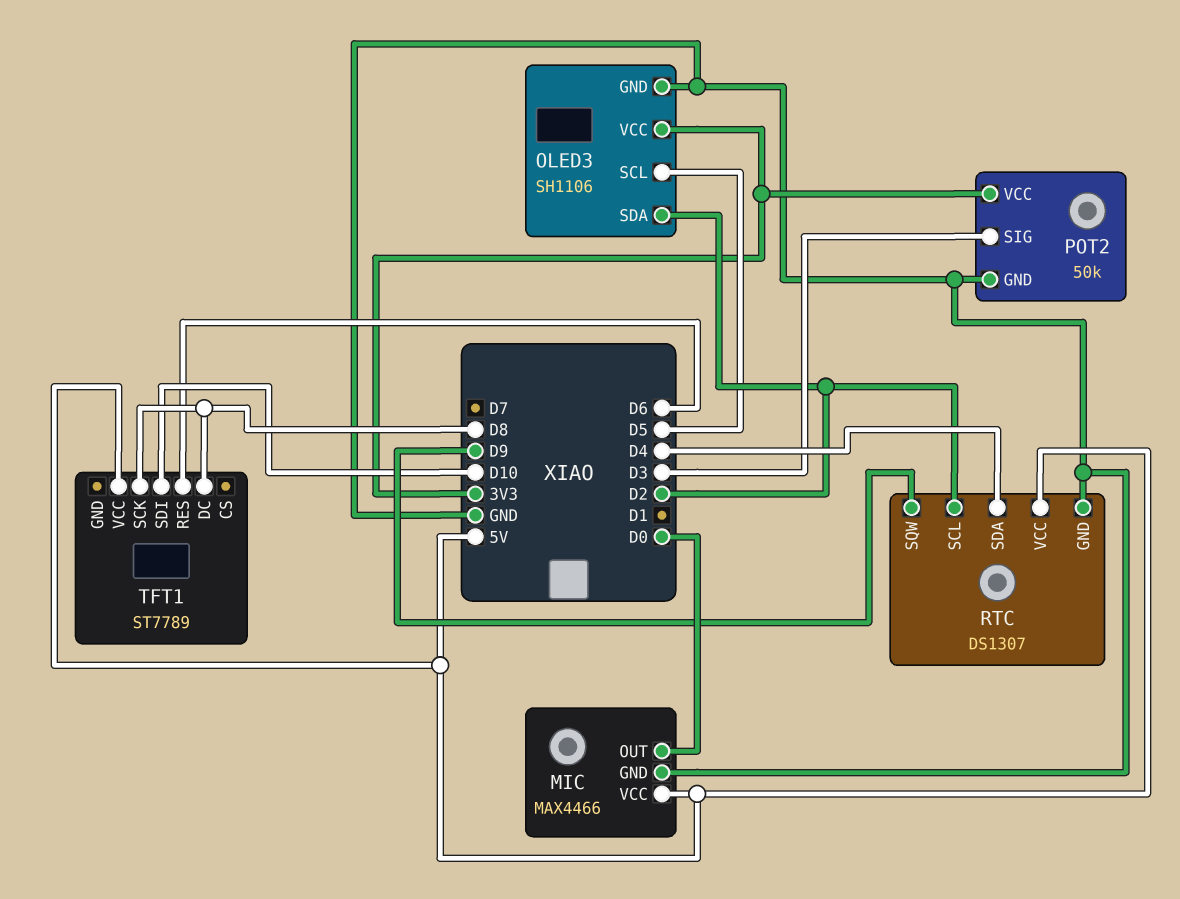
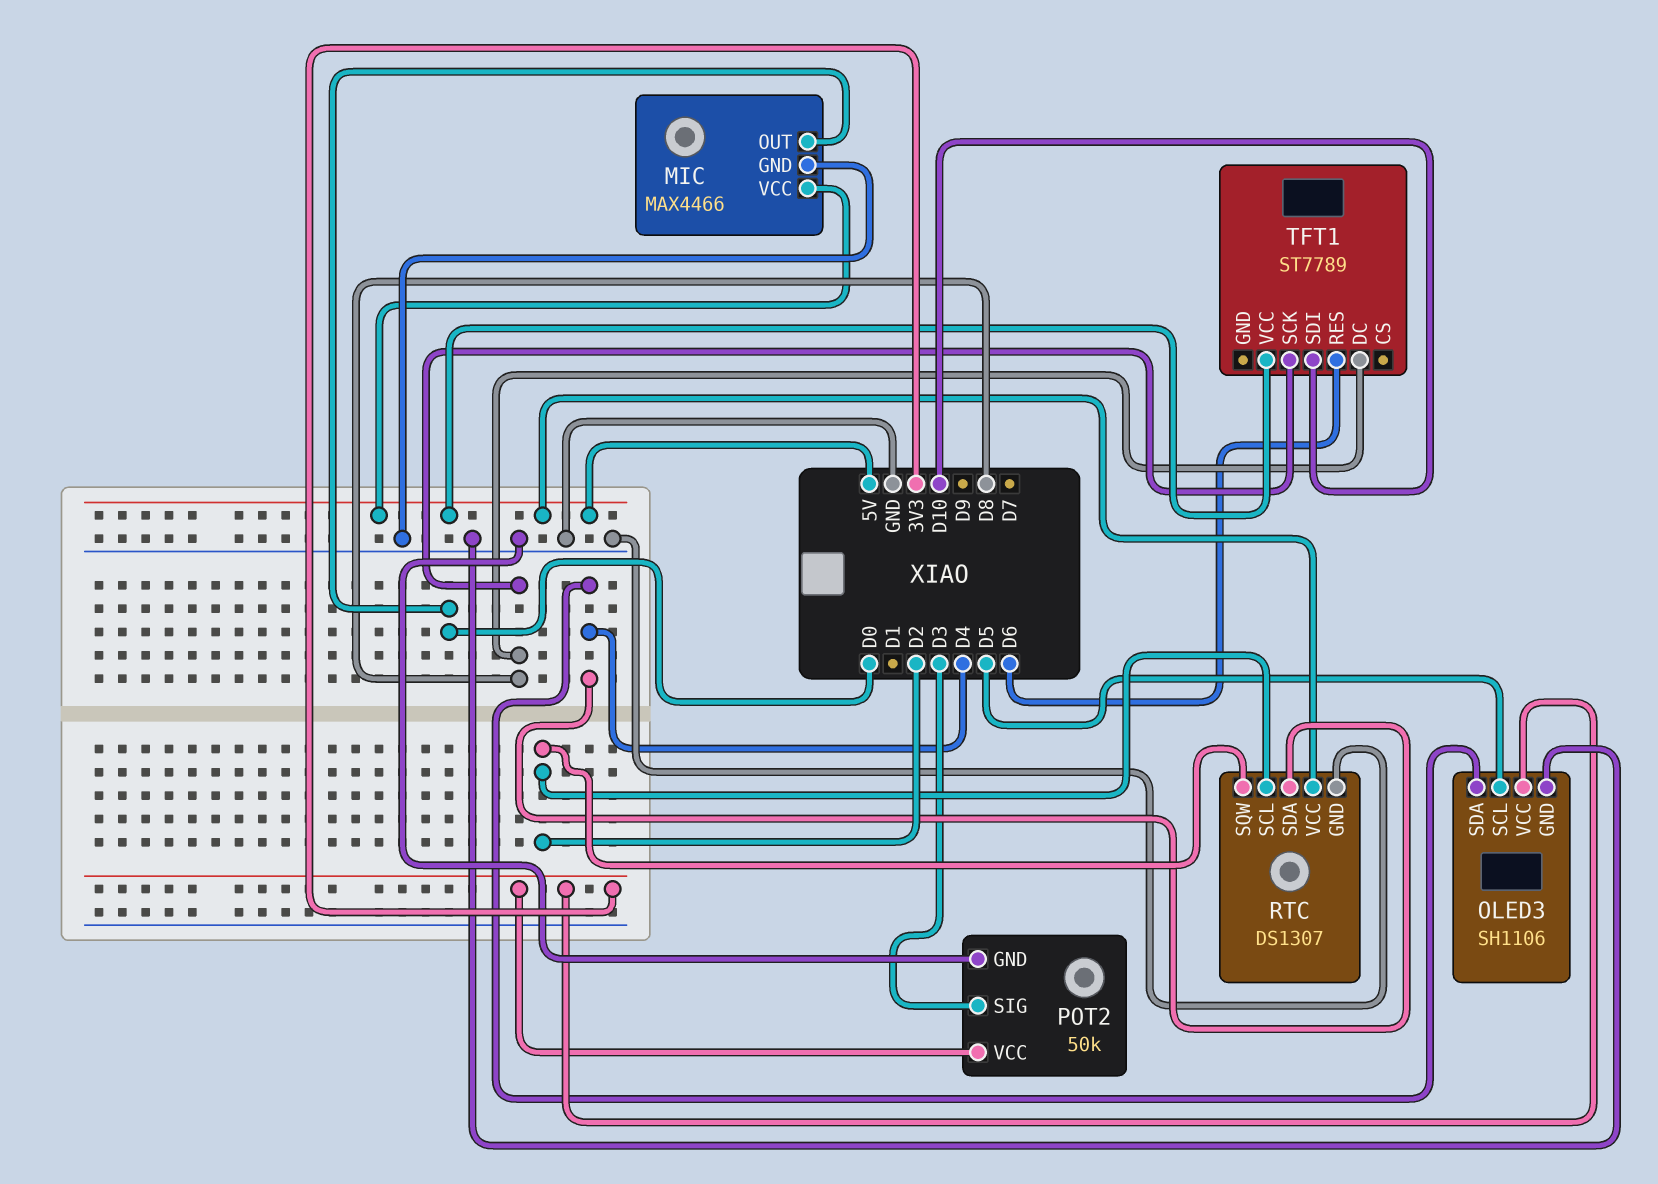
OLED3 pin SDA: D2 -> D4
RTC pin SQW: D9 -> D2

